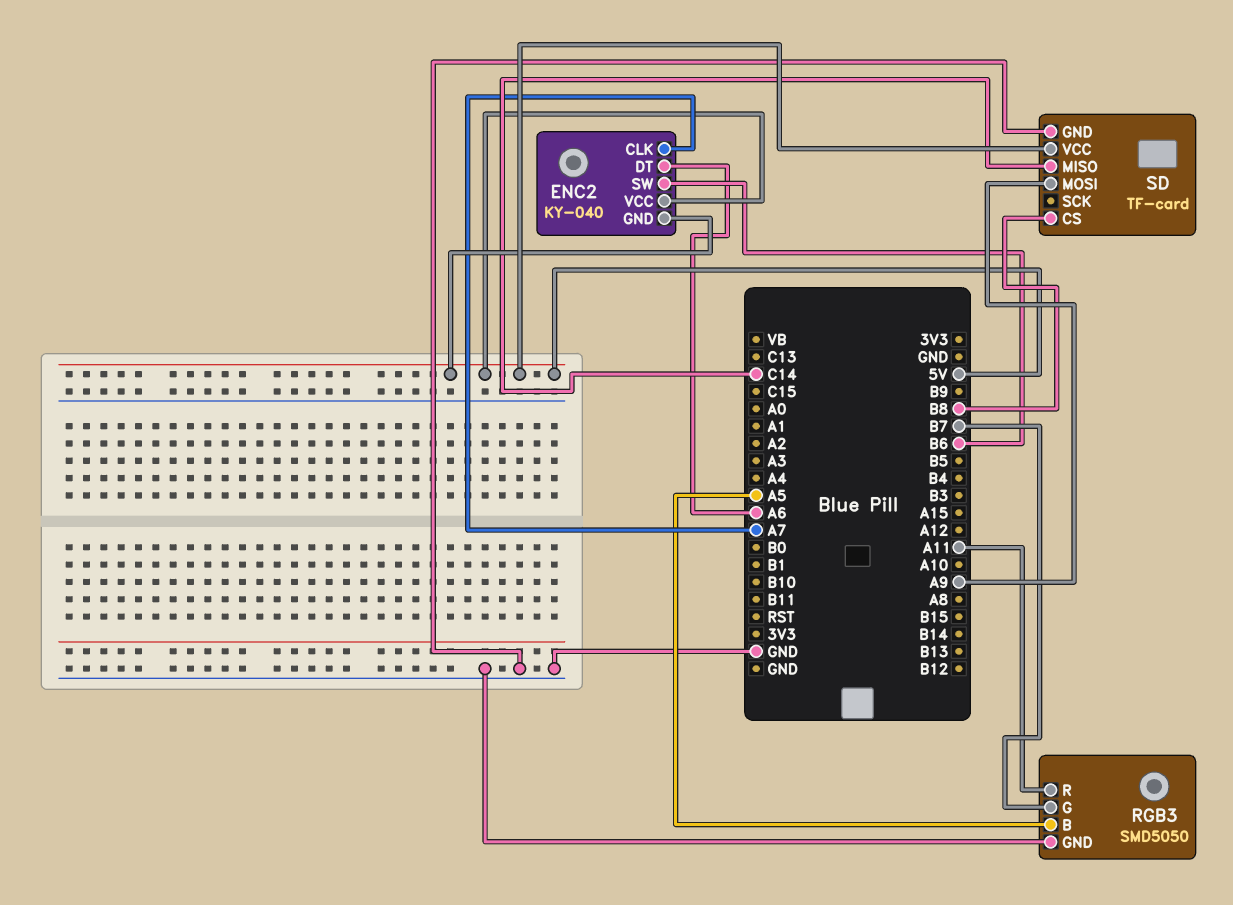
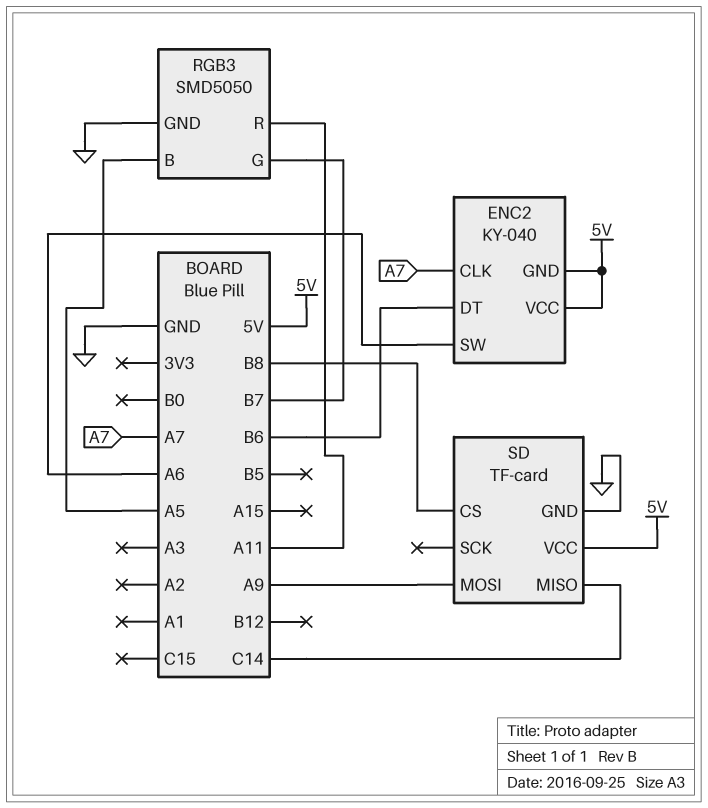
ENC2 pin DT: A6 -> B6
ENC2 pin SW: B6 -> A6

